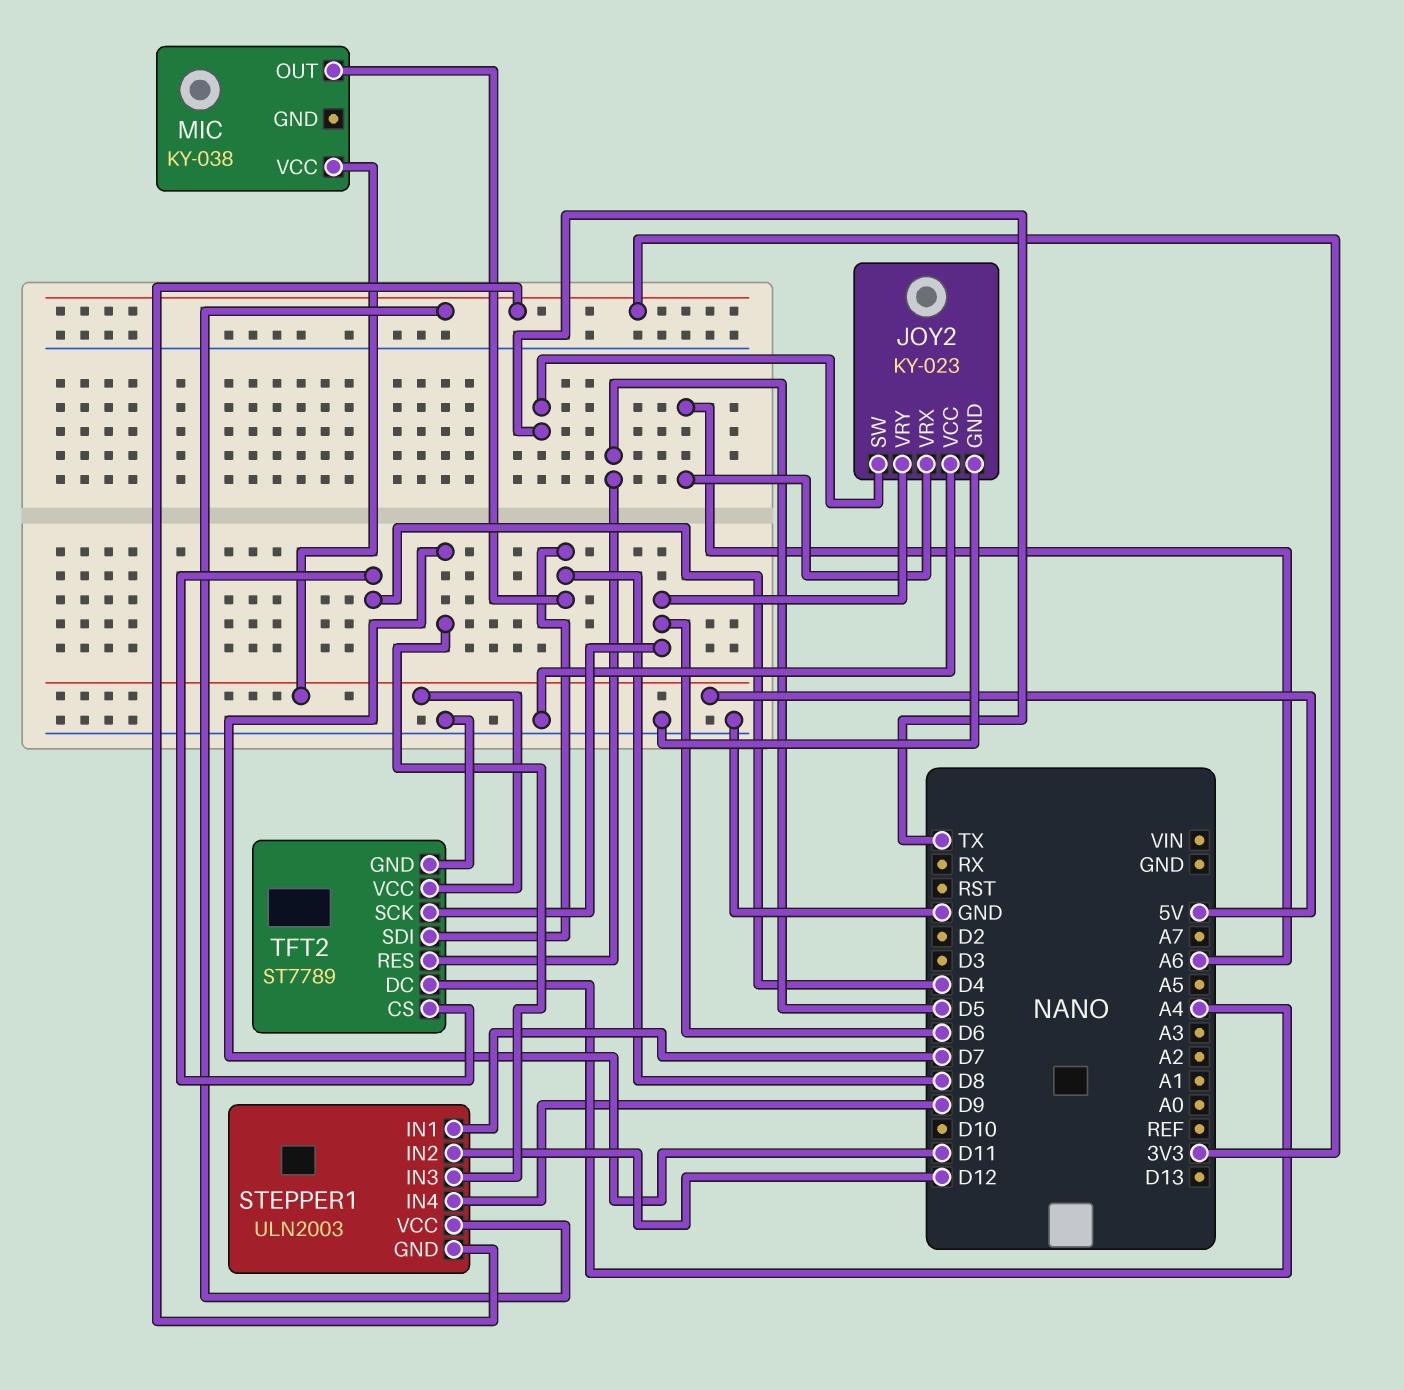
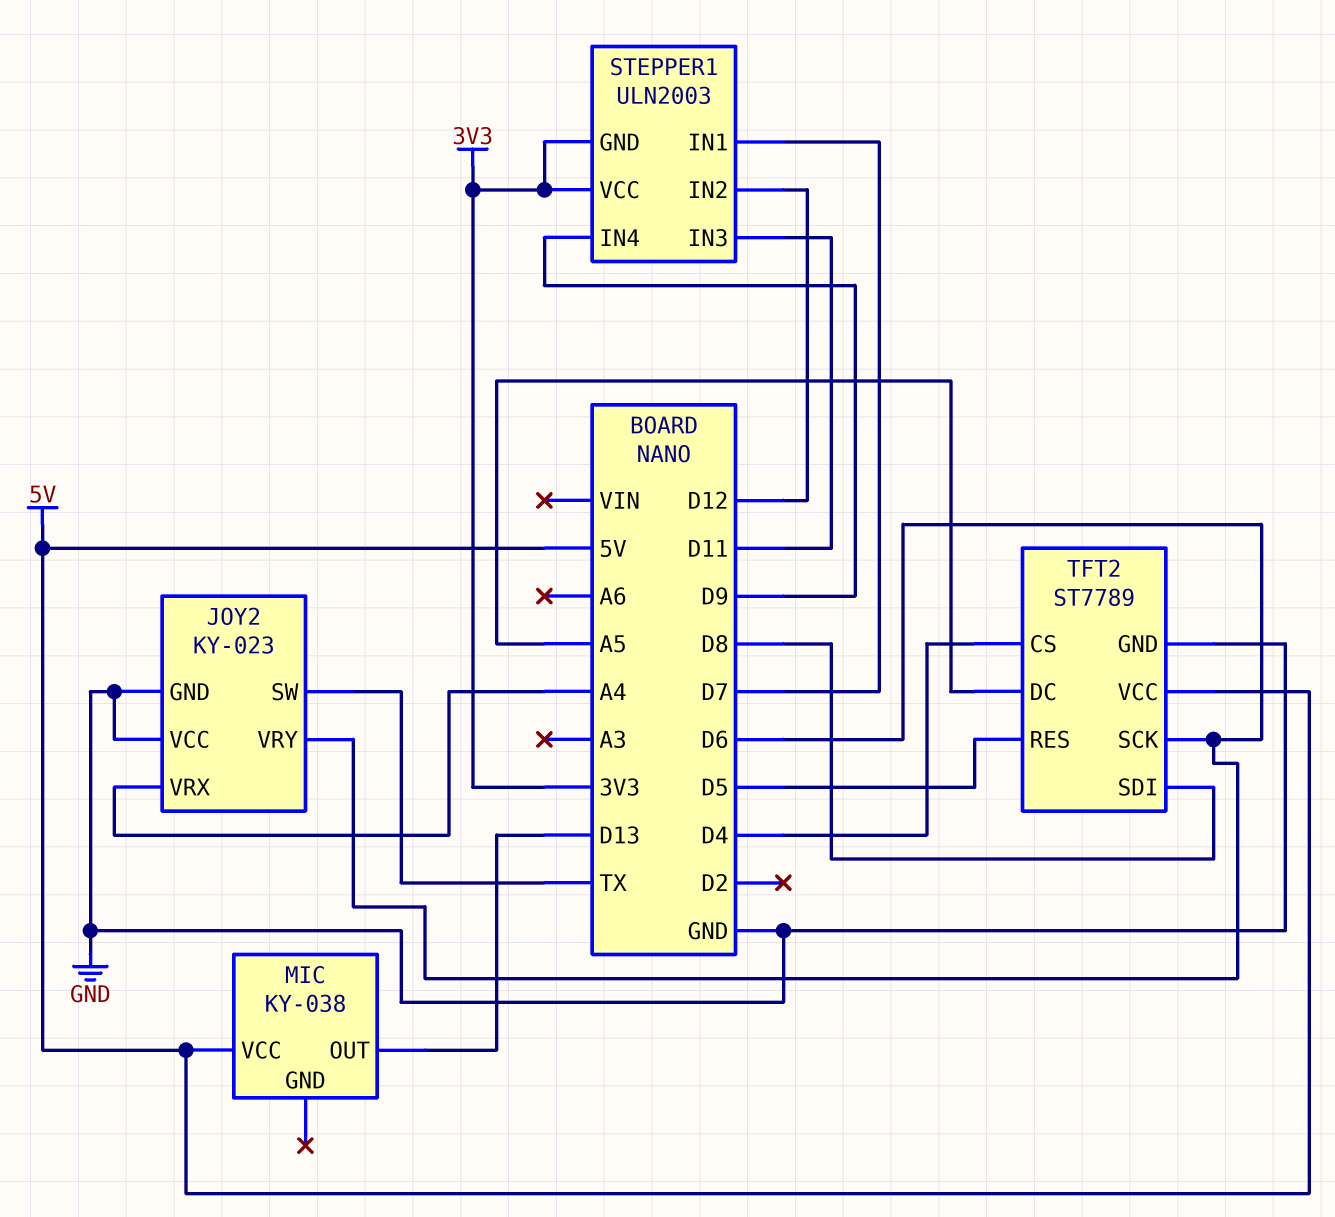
JOY2 pin VRX: A6 -> A4
MIC pin OUT: D8 -> D13
TFT2 pin DC: A4 -> A5

